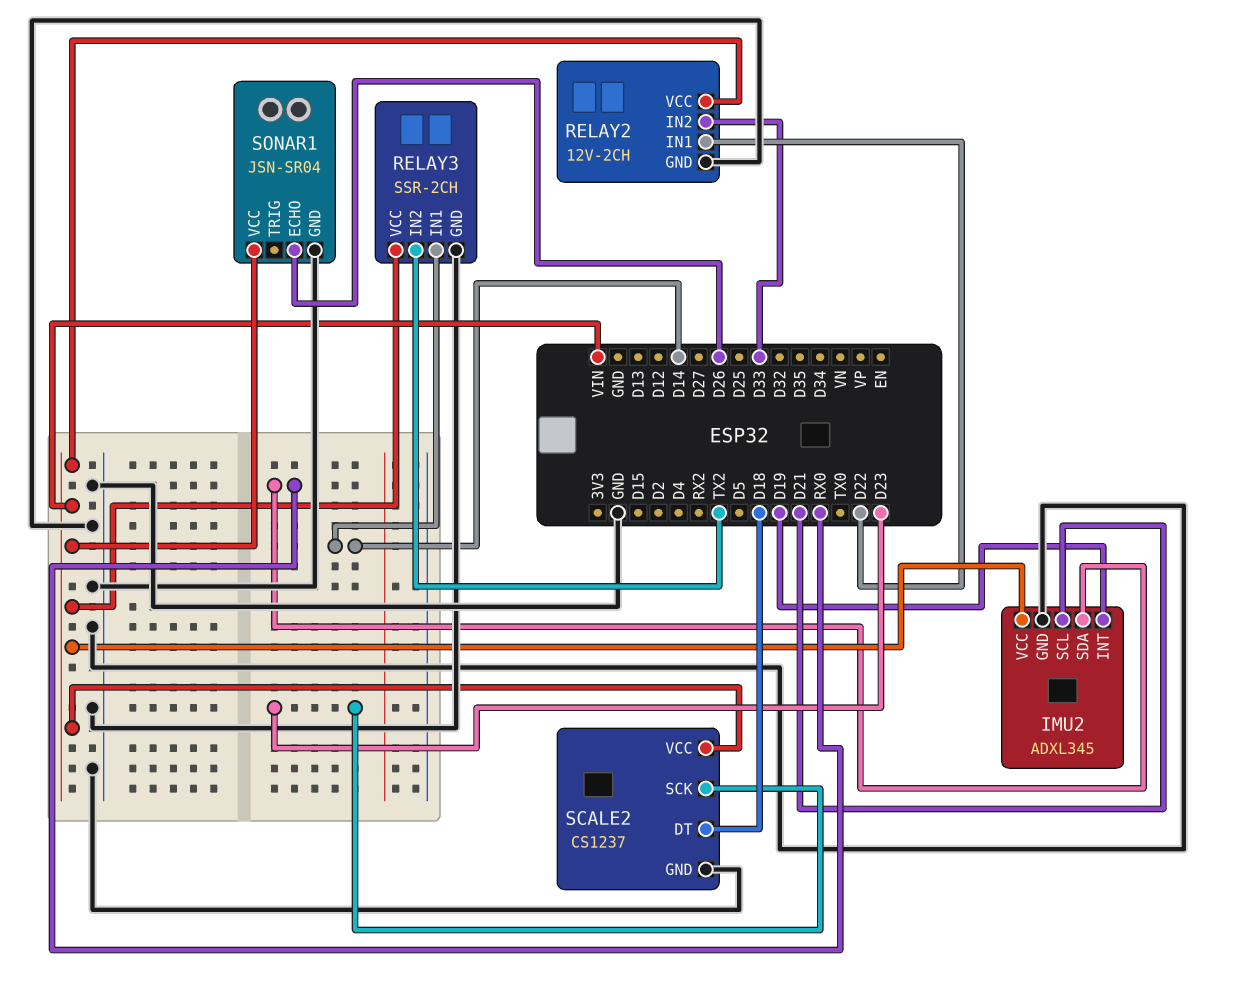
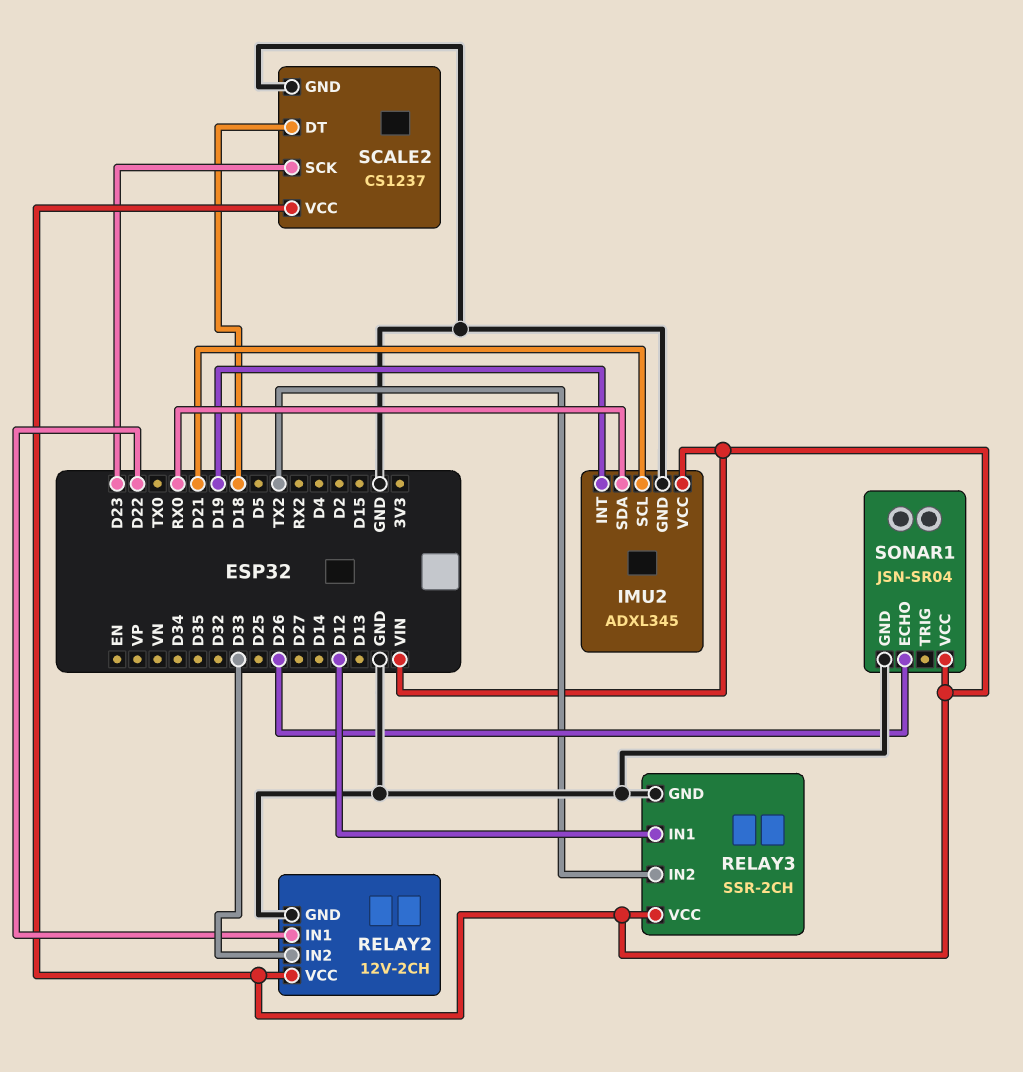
RELAY3 pin IN1: D14 -> D12

